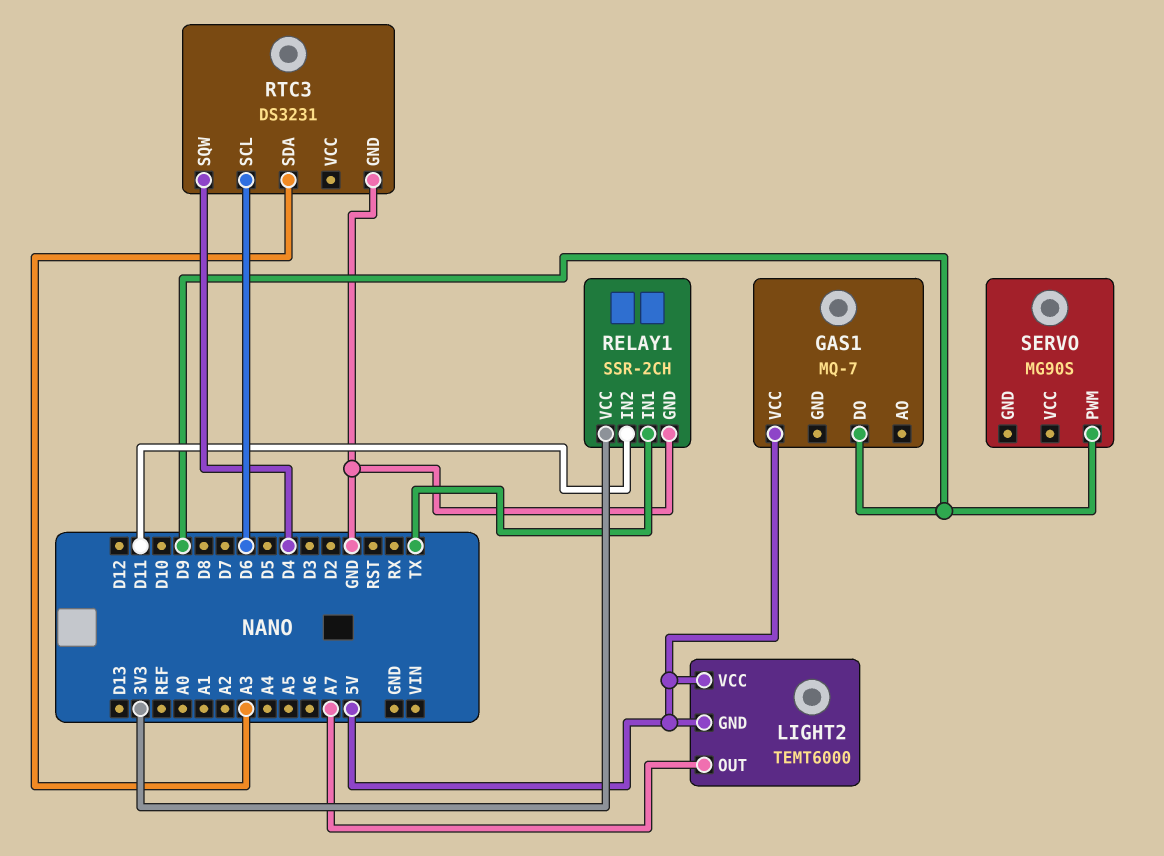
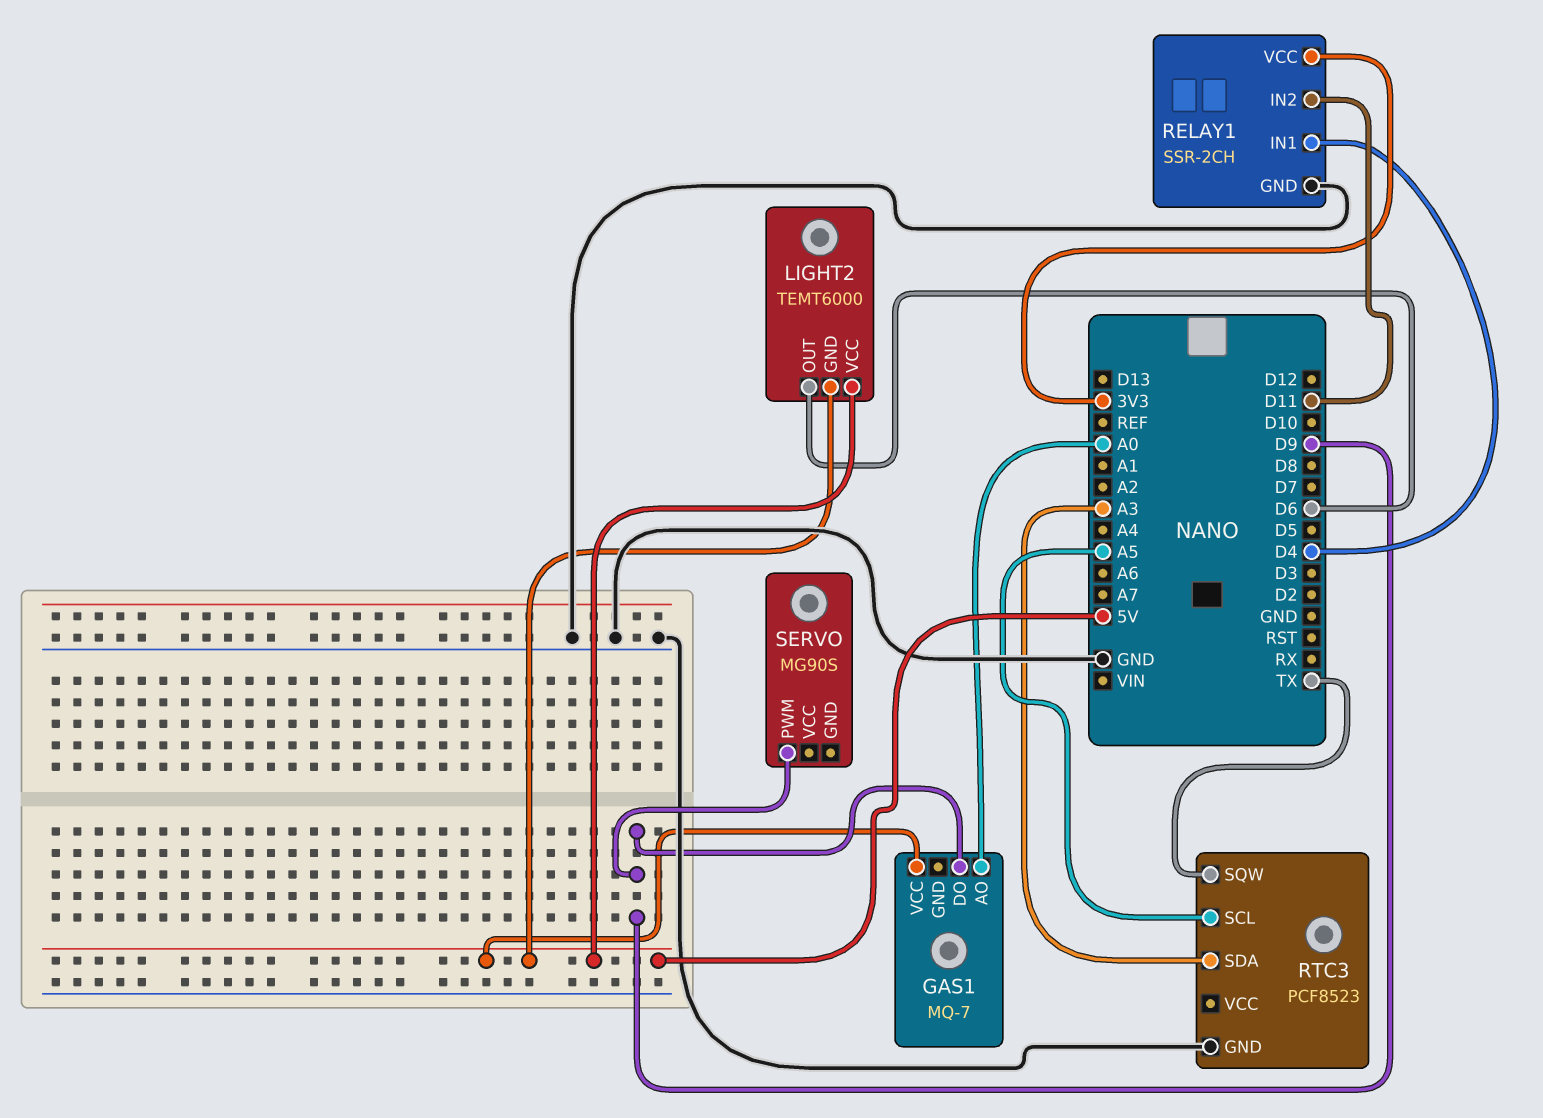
GAS1 pin AO: none -> A0
LIGHT2 pin OUT: A7 -> D6
RELAY1 pin IN1: TX -> D4
RTC3: DS3231 -> PCF8523
RTC3 pin SCL: D6 -> A5
RTC3 pin SQW: D4 -> TX

